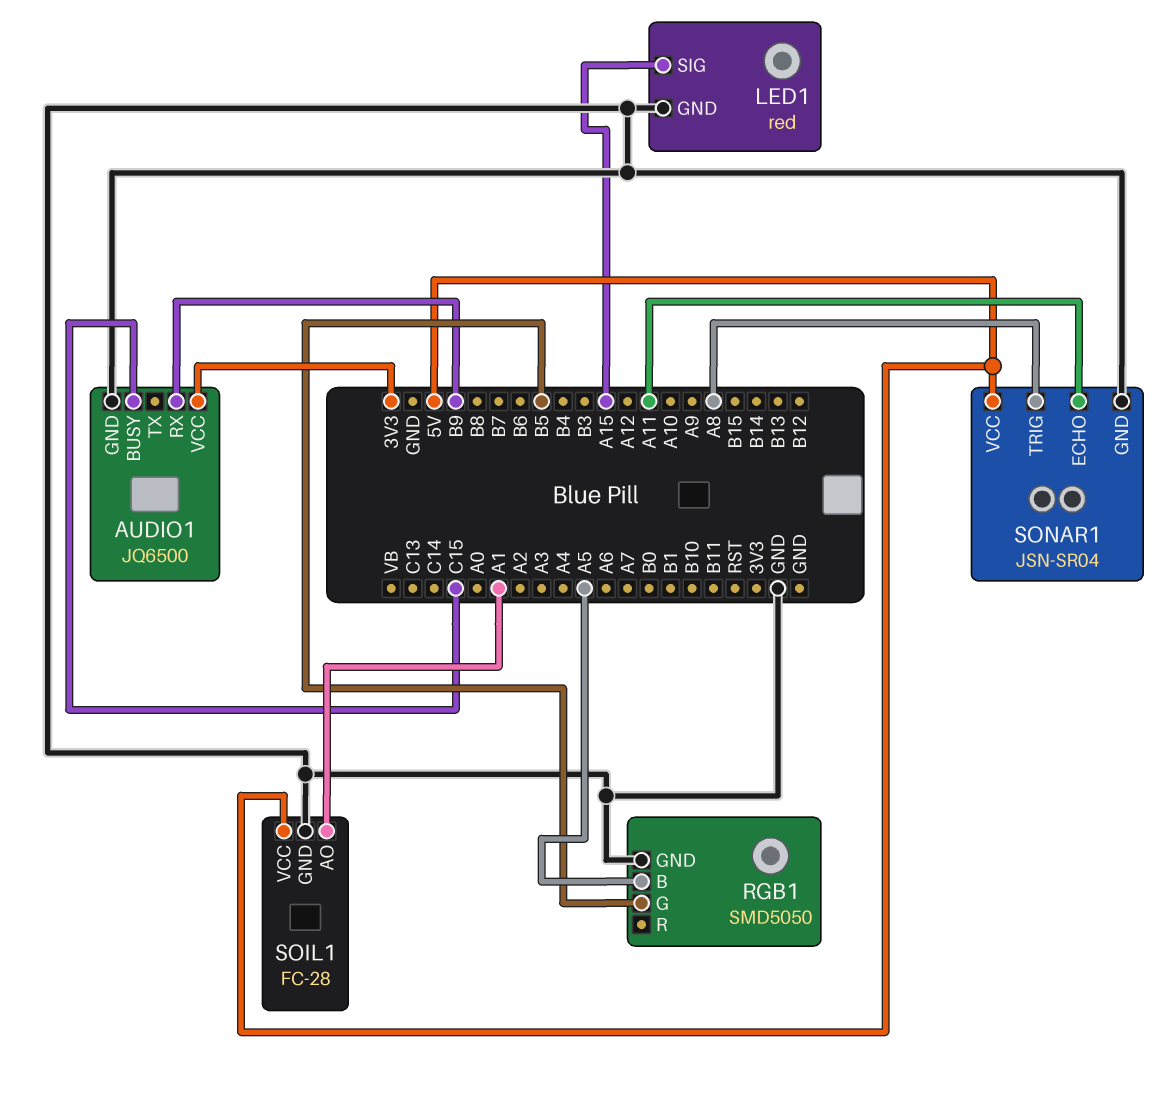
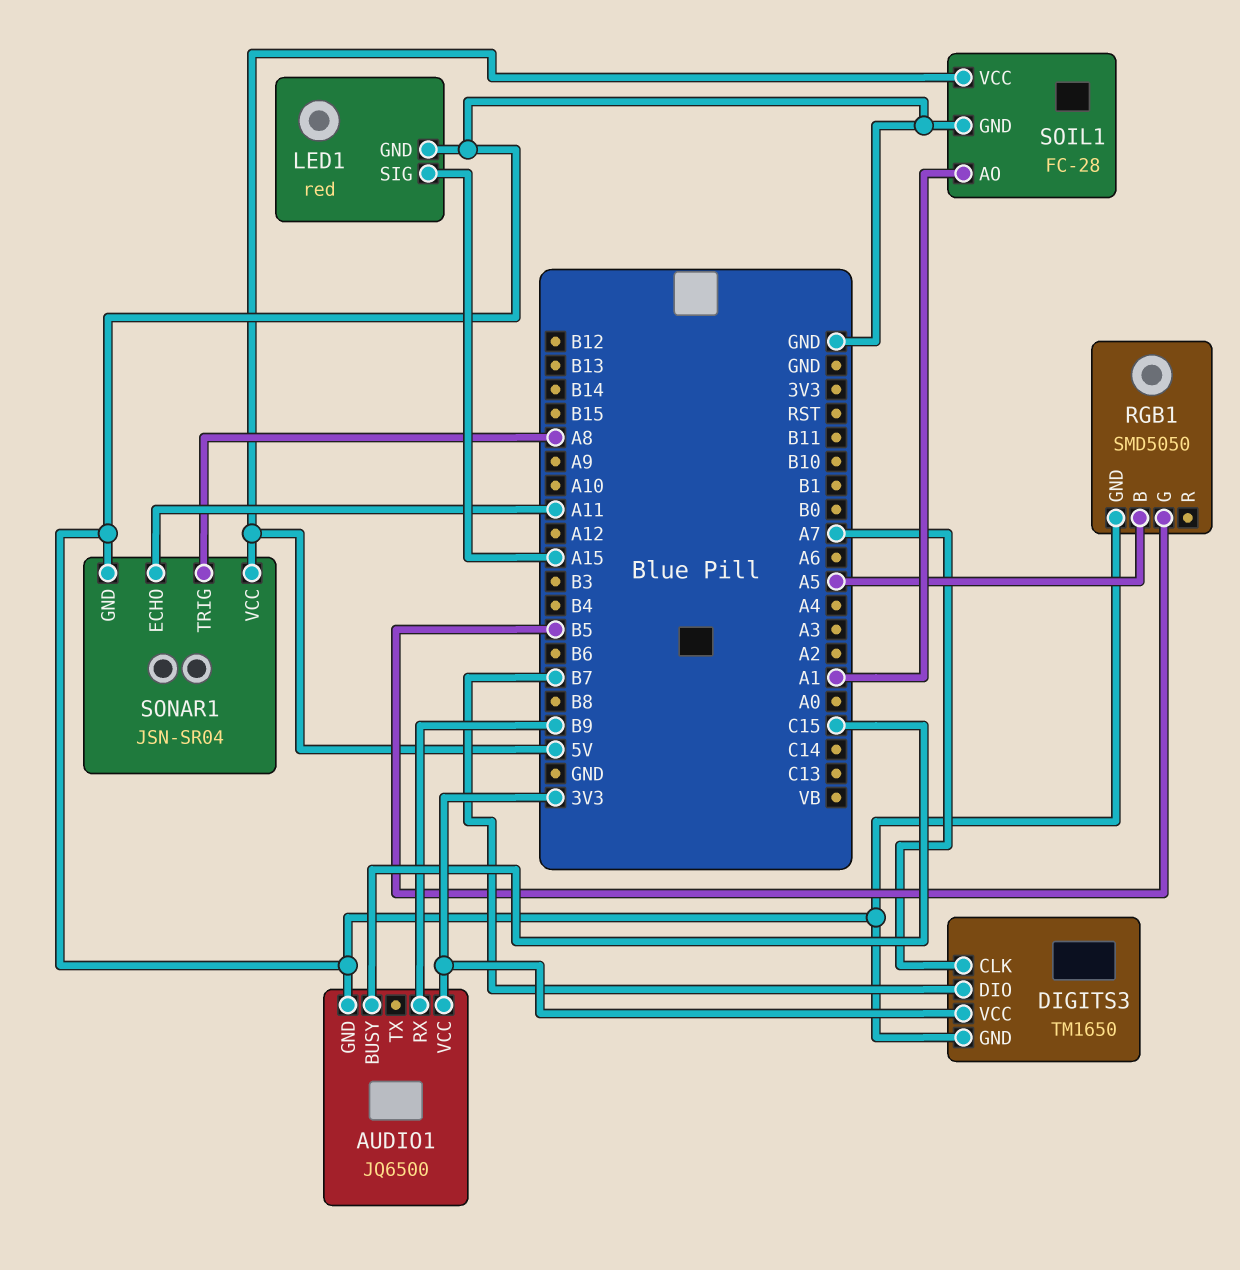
DIGITS3: none -> TM1650
DIGITS3 pin CLK: none -> A7
DIGITS3 pin DIO: none -> B7
DIGITS3 pin GND: none -> GND
DIGITS3 pin VCC: none -> 3V3

